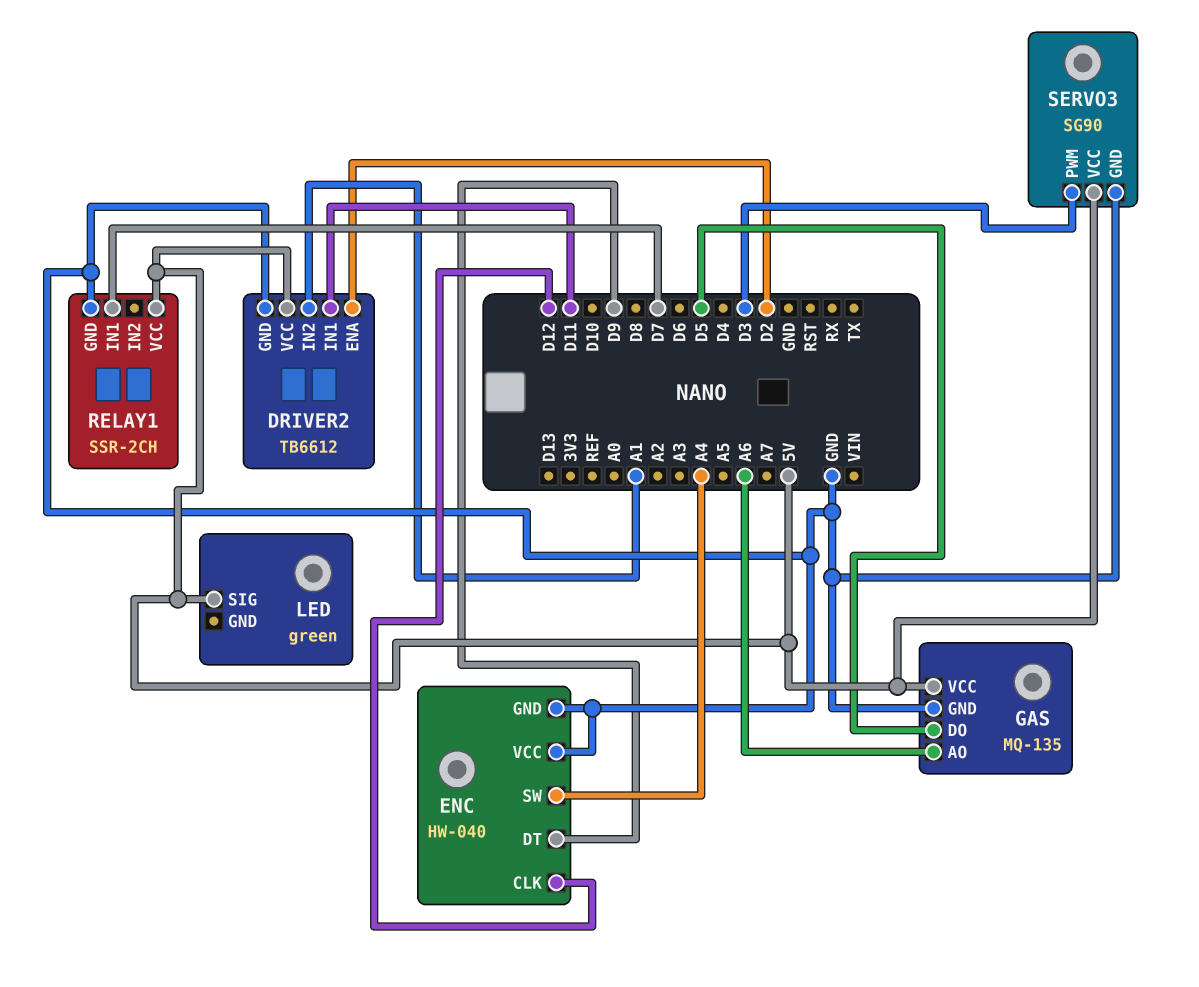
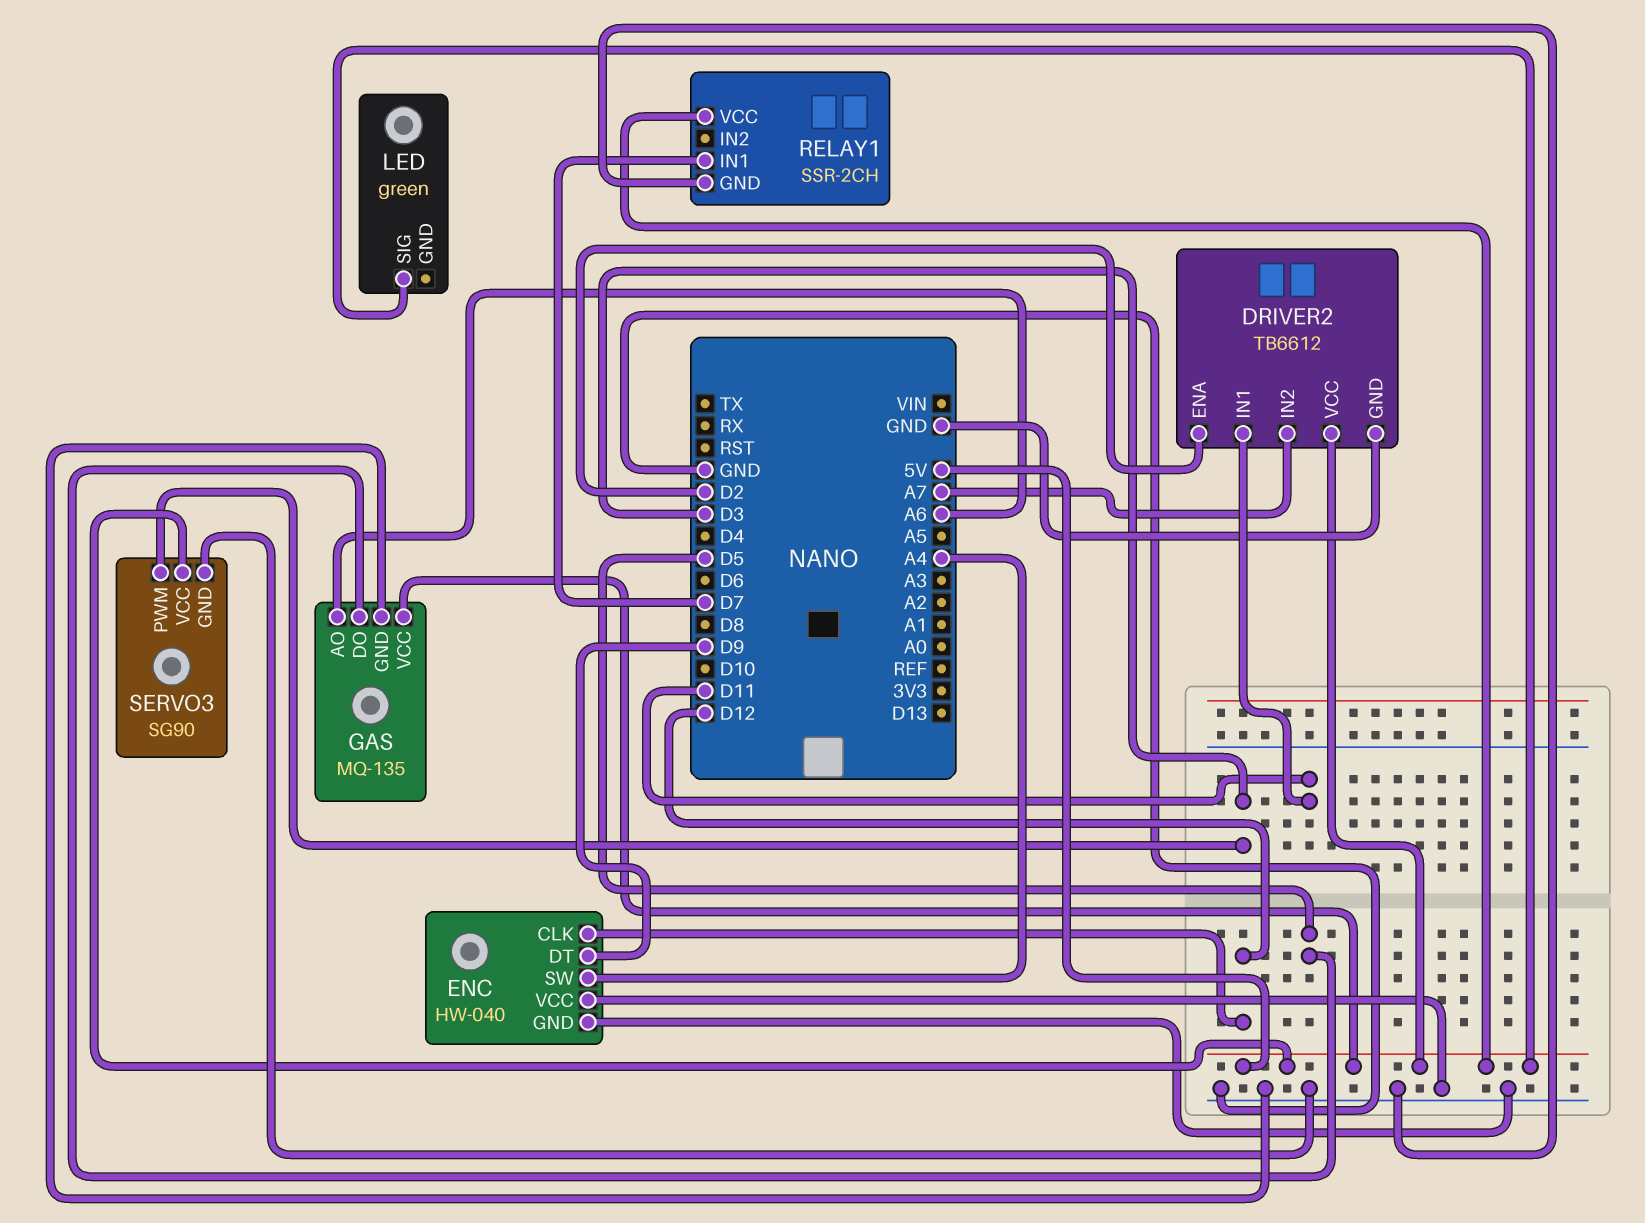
DRIVER2 pin IN2: A1 -> A7

